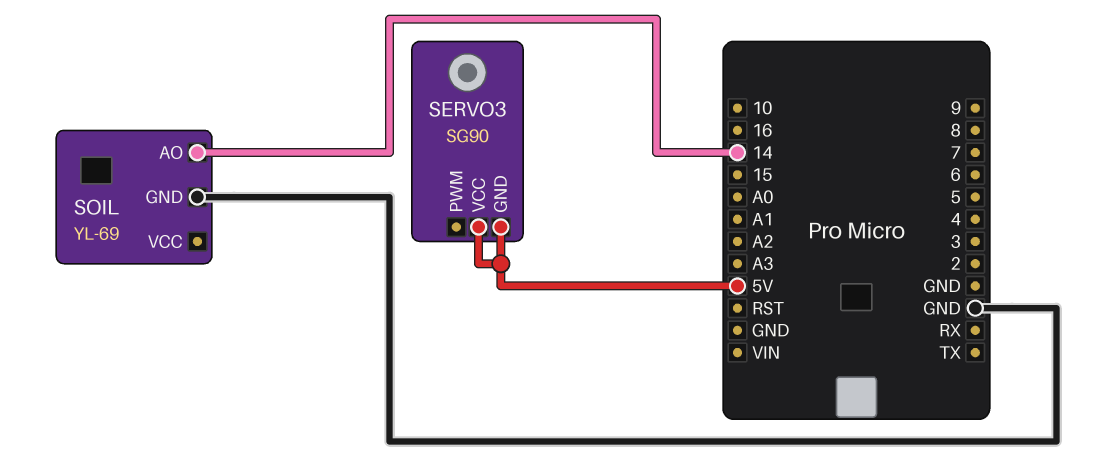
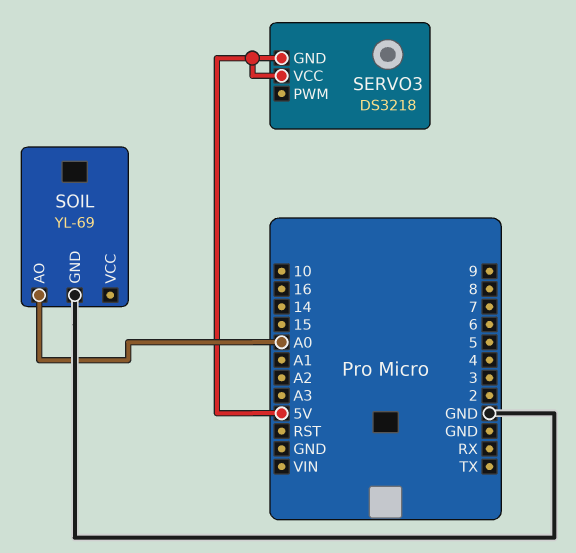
SERVO3: SG90 -> DS3218
SOIL pin AO: 14 -> A0

